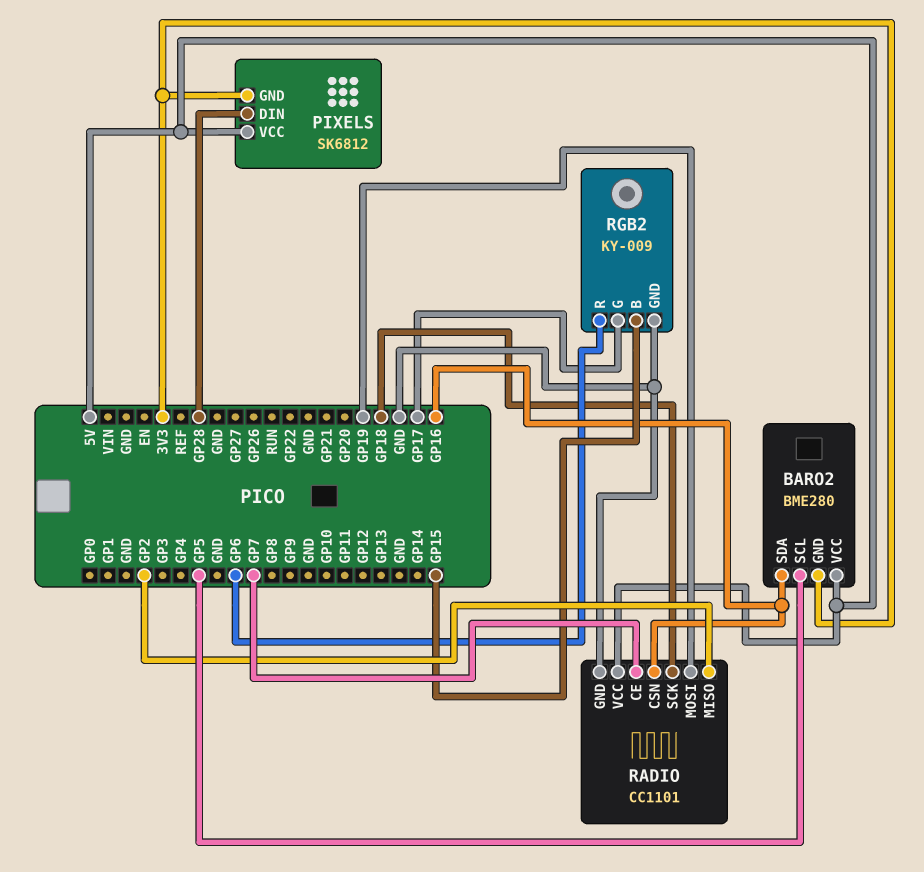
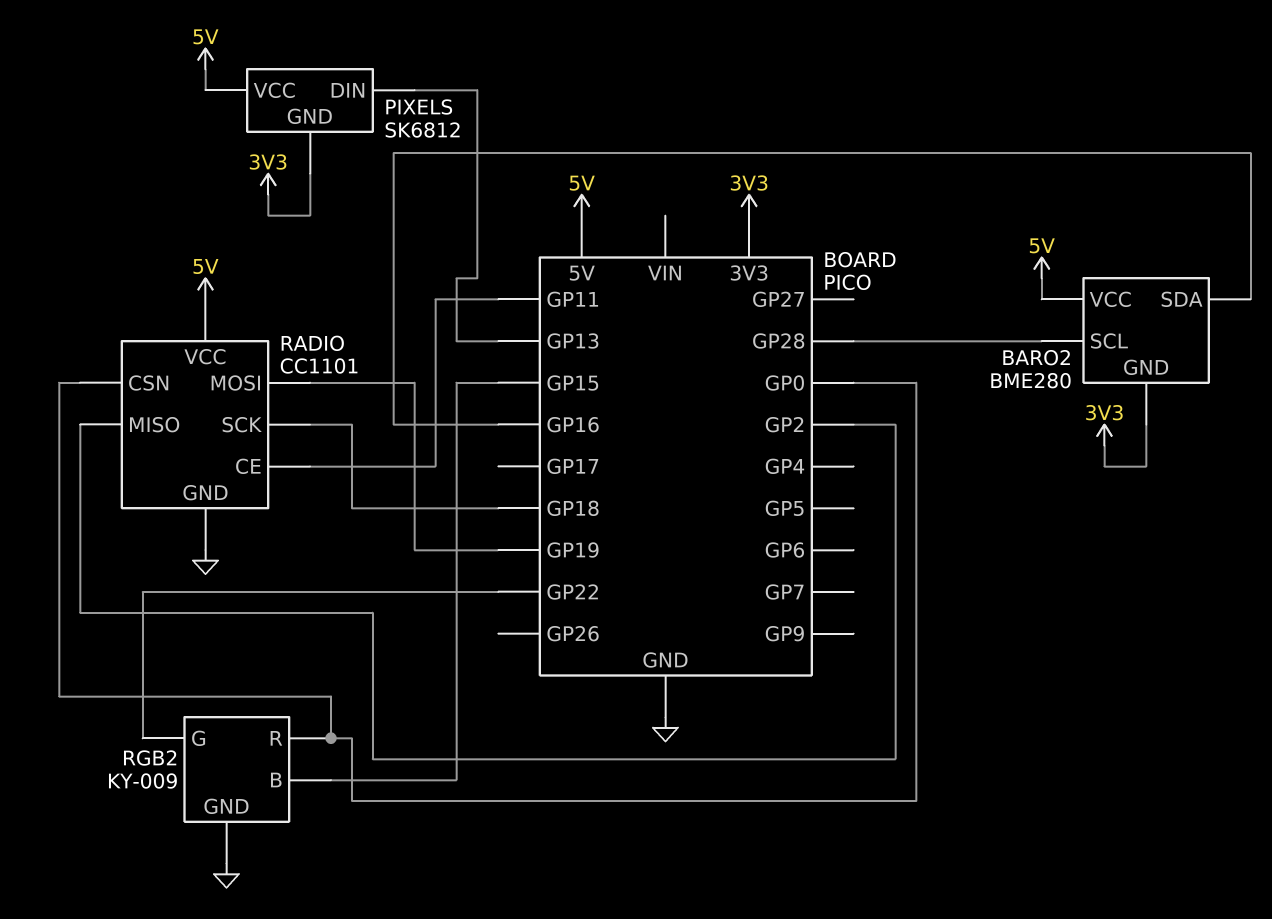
BARO2 pin SCL: GP5 -> GP28
PIXELS pin DIN: GP28 -> GP13
RADIO pin CE: GP7 -> GP11
RADIO pin CSN: GP16 -> GP0
RGB2 pin G: GP17 -> GP22
RGB2 pin R: GP6 -> GP0

